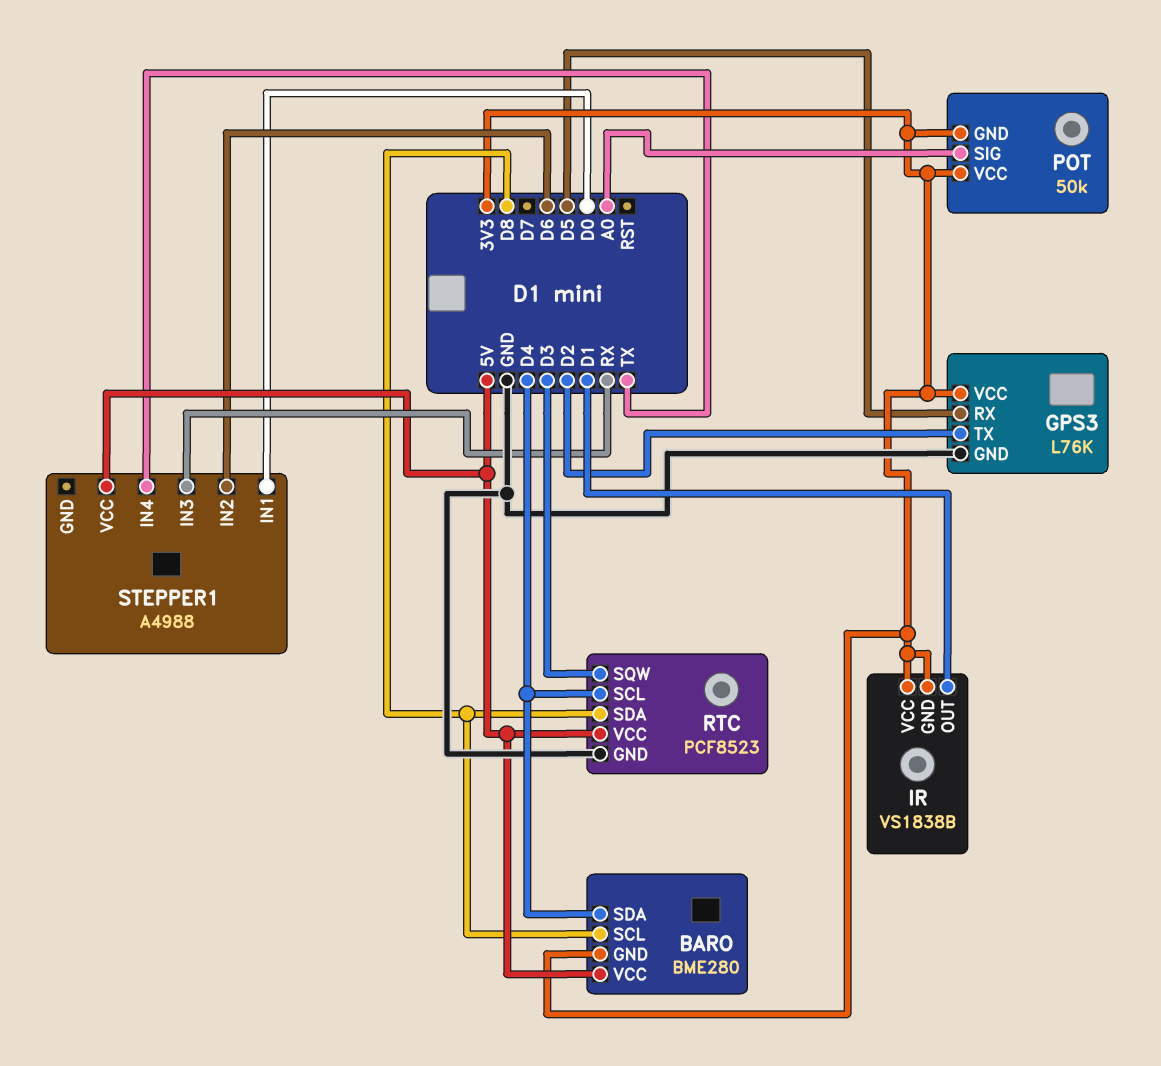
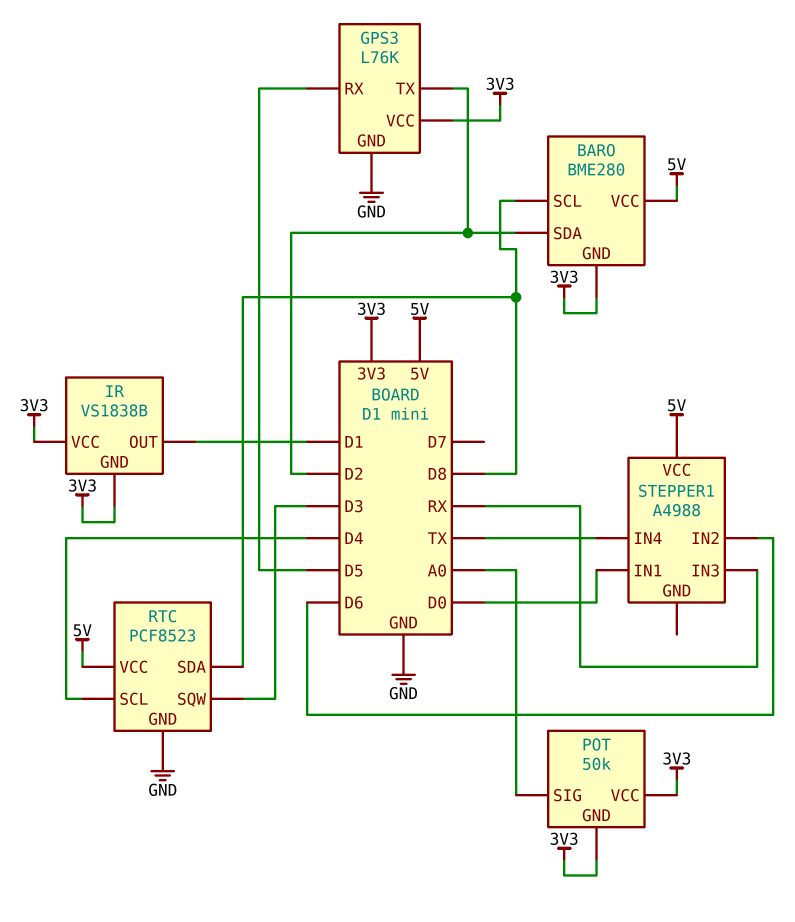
BARO pin SDA: D4 -> D2

